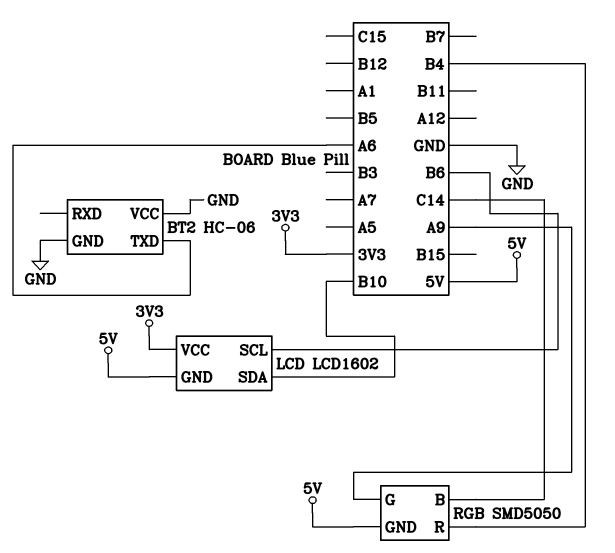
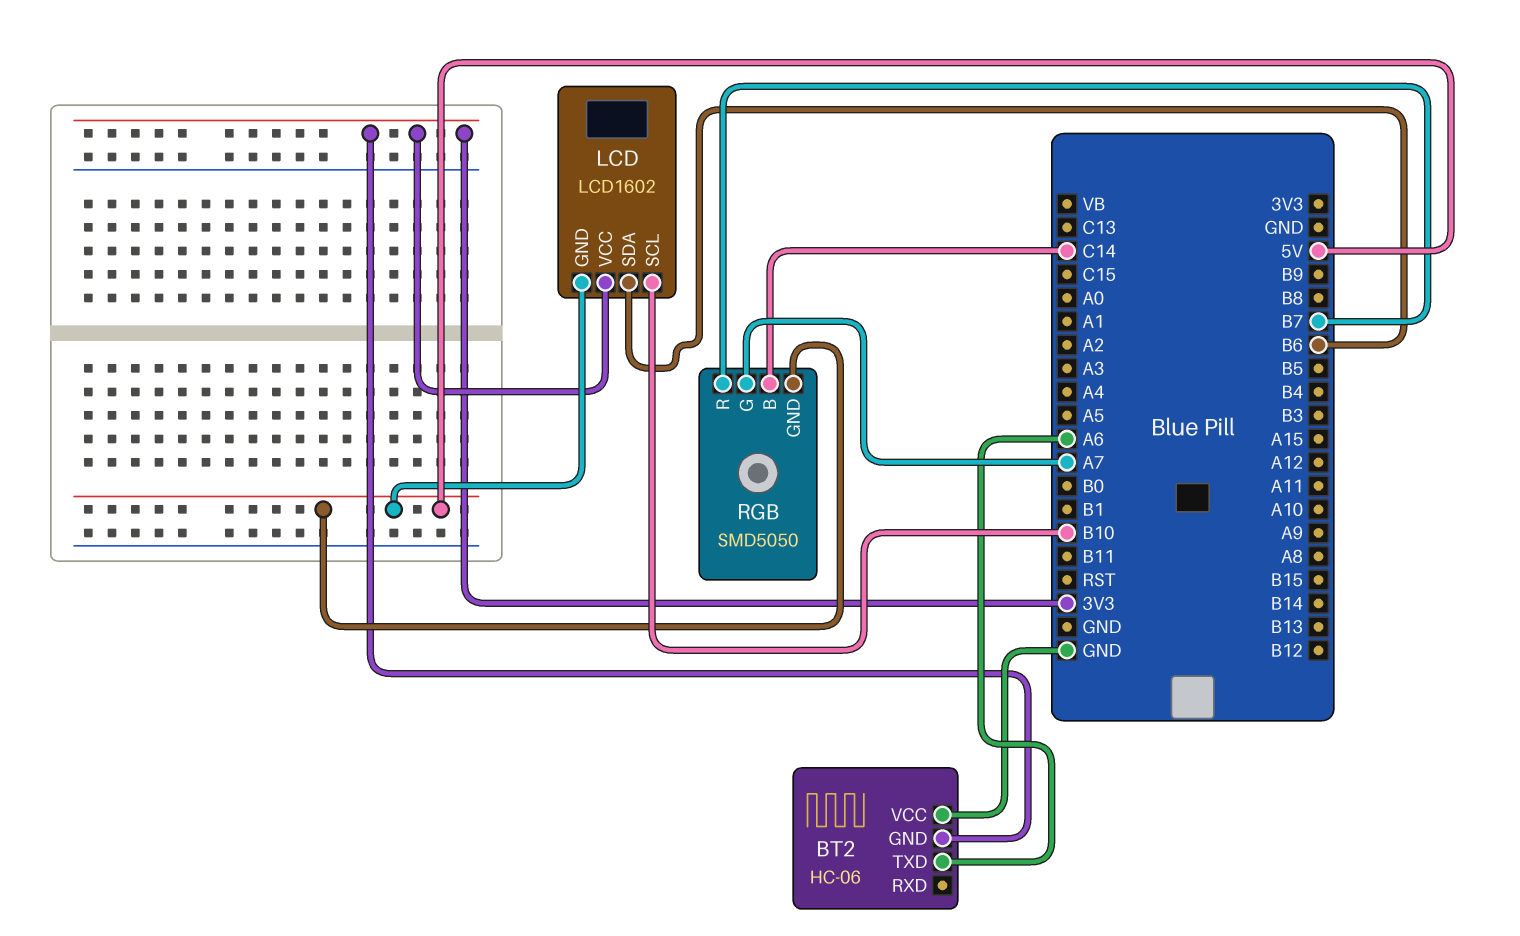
BT2 pin GND: GND -> 3V3
LCD pin SCL: B6 -> B10
LCD pin SDA: B10 -> B6
RGB pin G: A9 -> A7
RGB pin R: B4 -> B7

